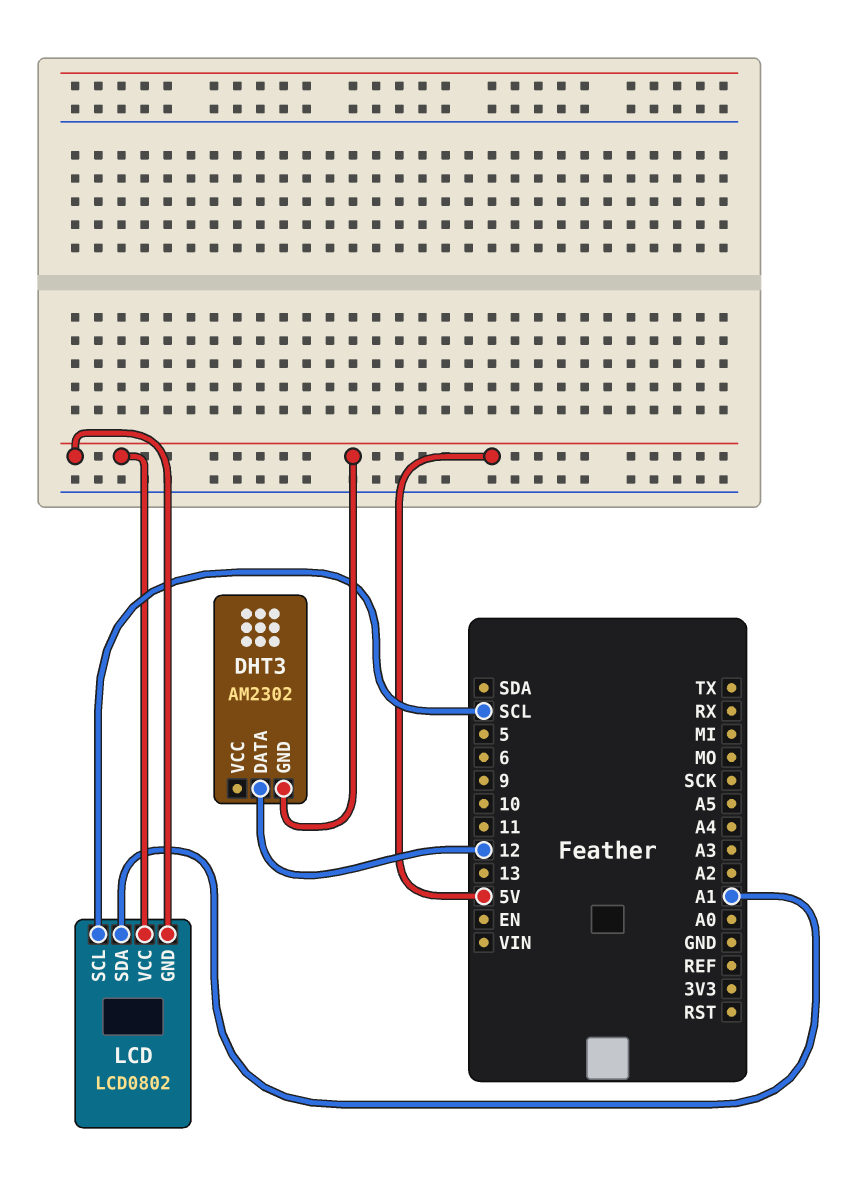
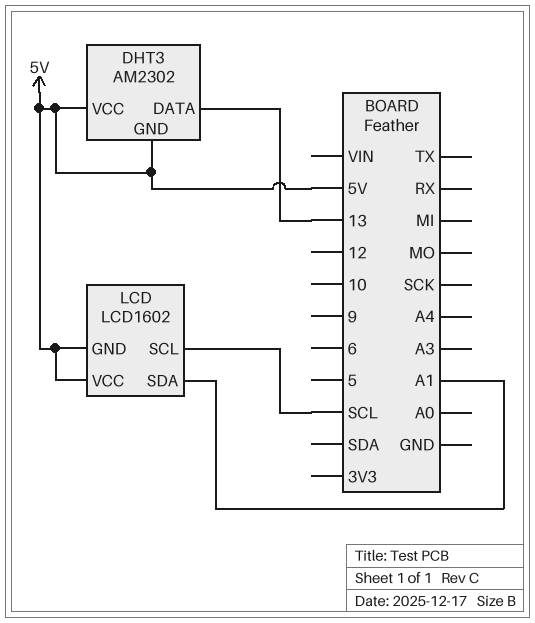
DHT3 pin DATA: 12 -> 13
DHT3 pin VCC: none -> 5V
LCD: LCD0802 -> LCD1602

